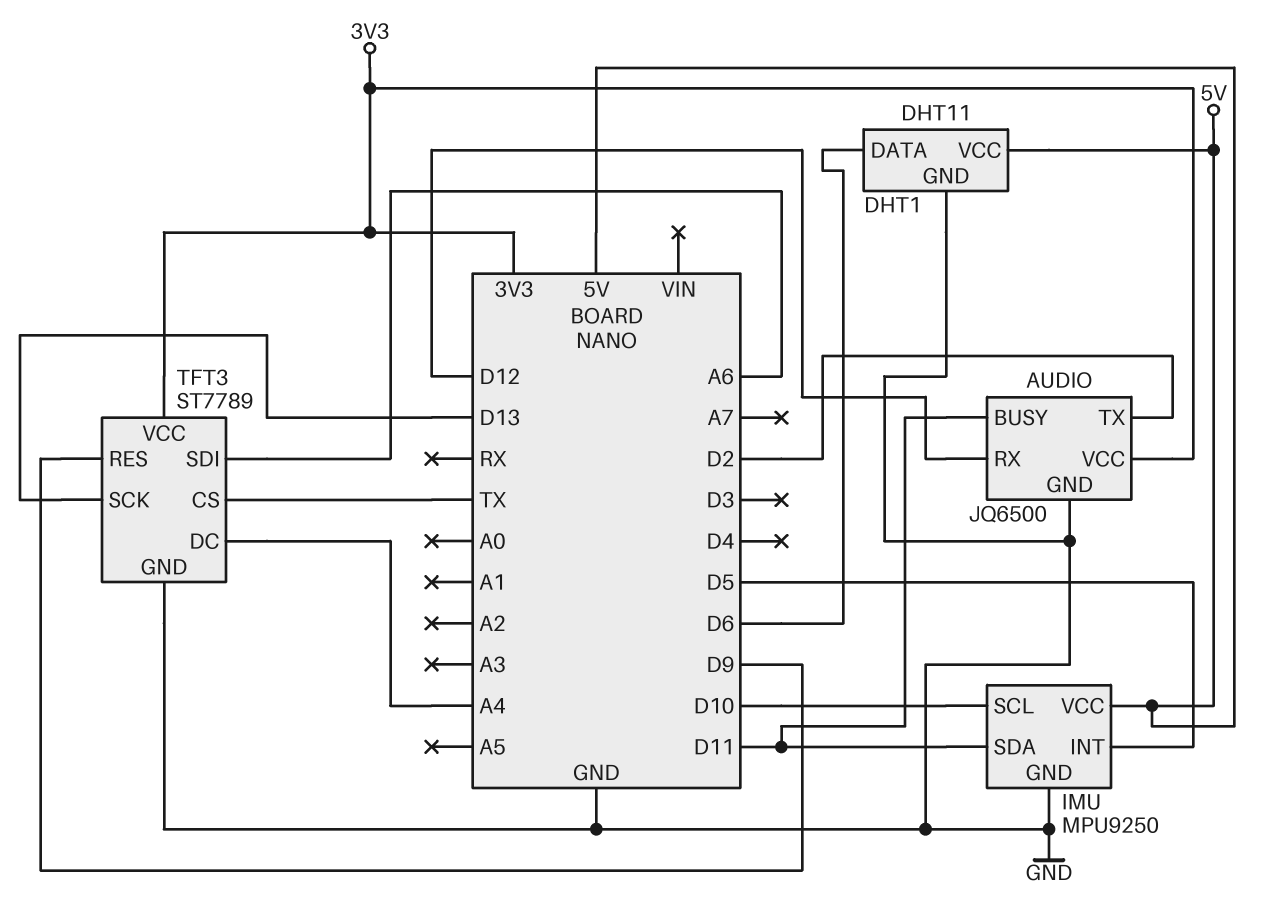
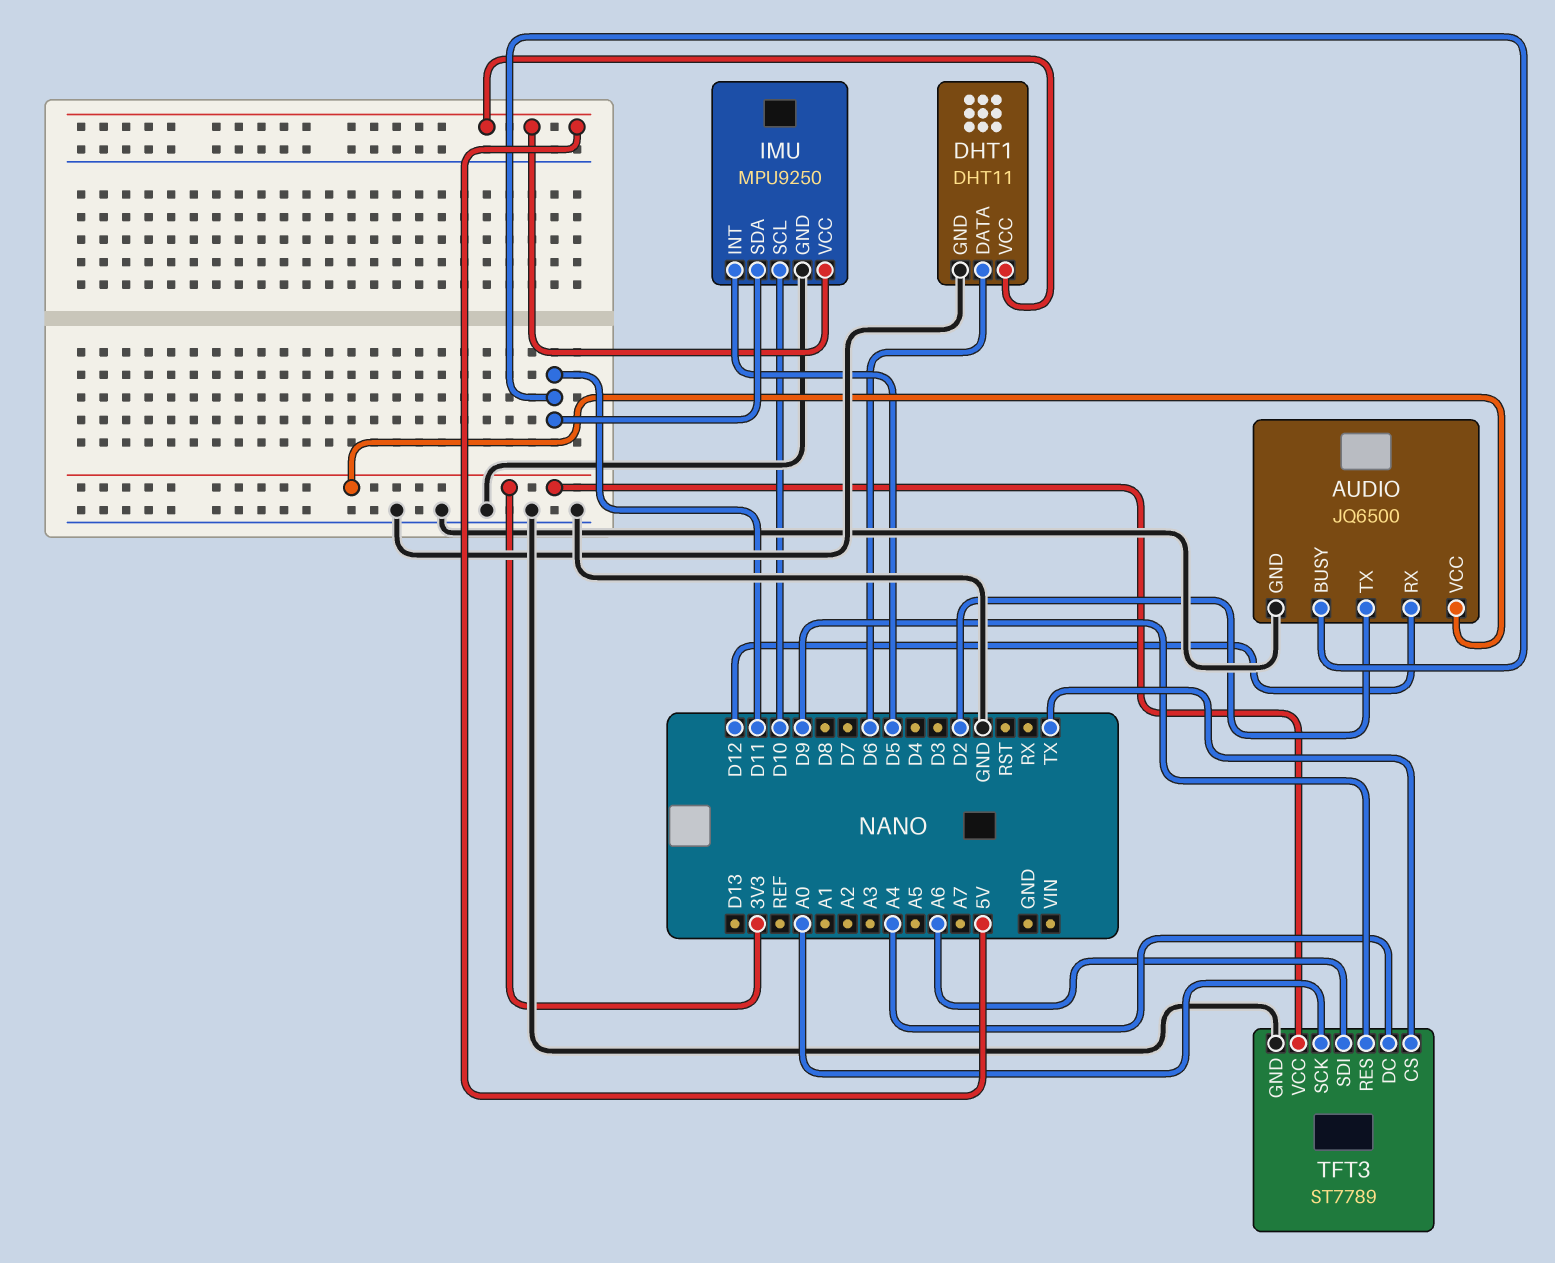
TFT3 pin SCK: D13 -> A0

